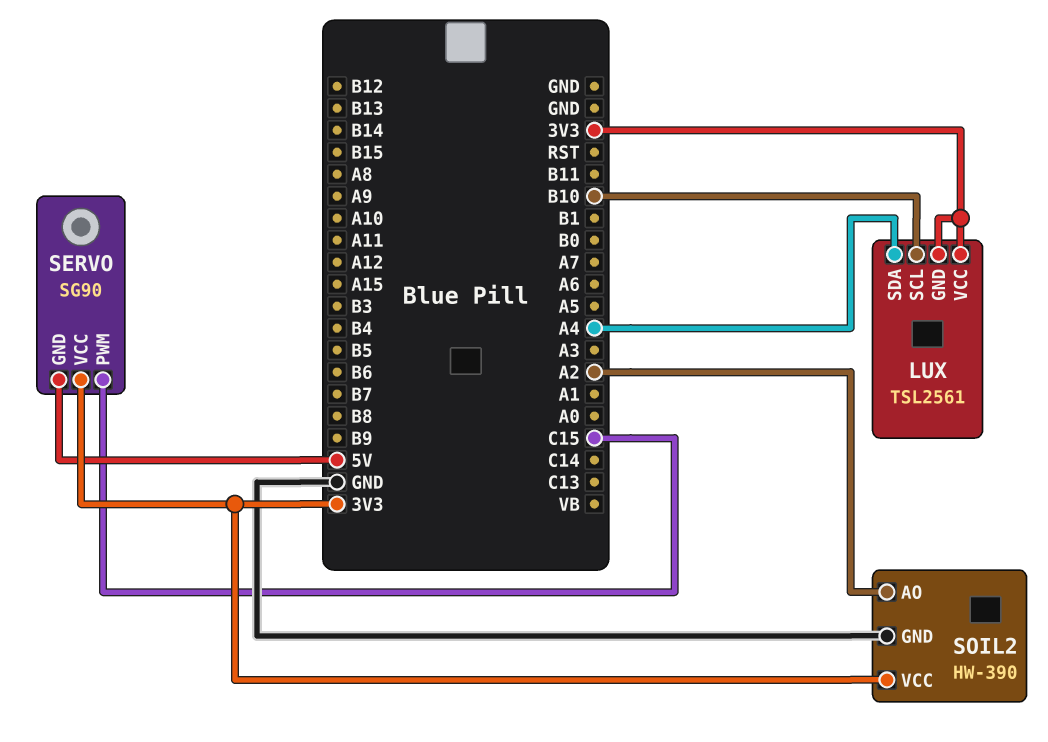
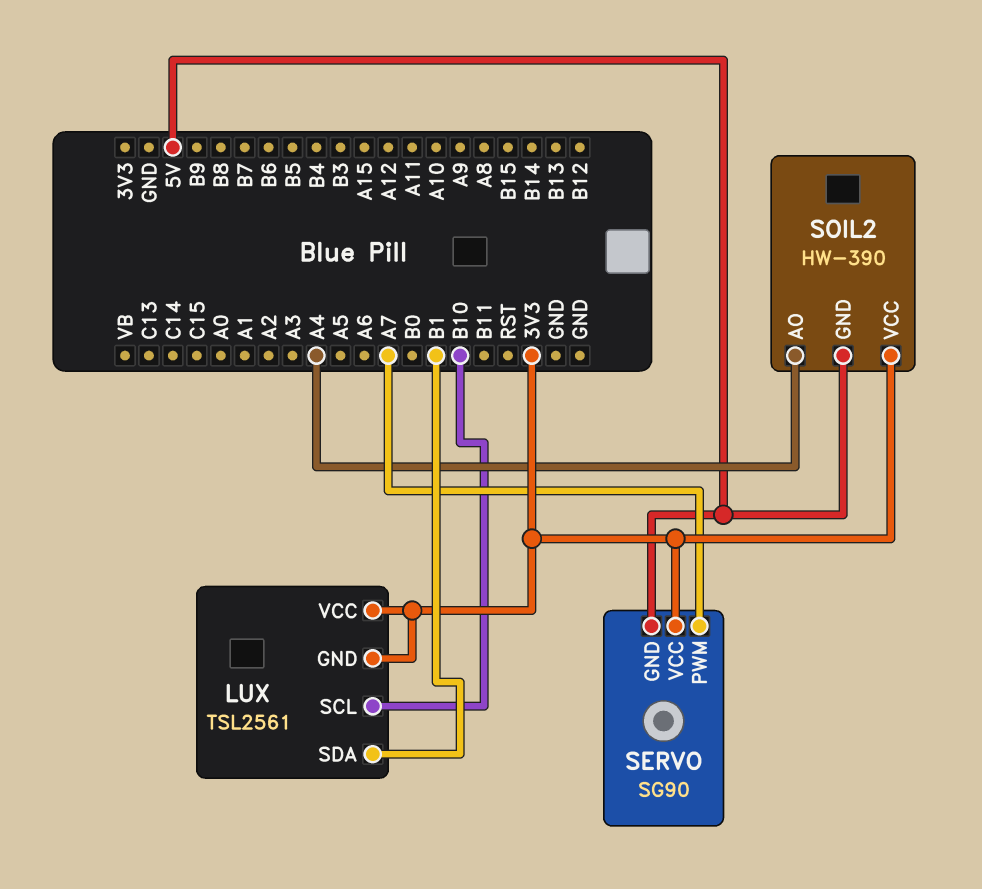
LUX pin SDA: A4 -> B1
SERVO pin PWM: C15 -> A7
SOIL2 pin AO: A2 -> A4
SOIL2 pin GND: GND -> 5V

